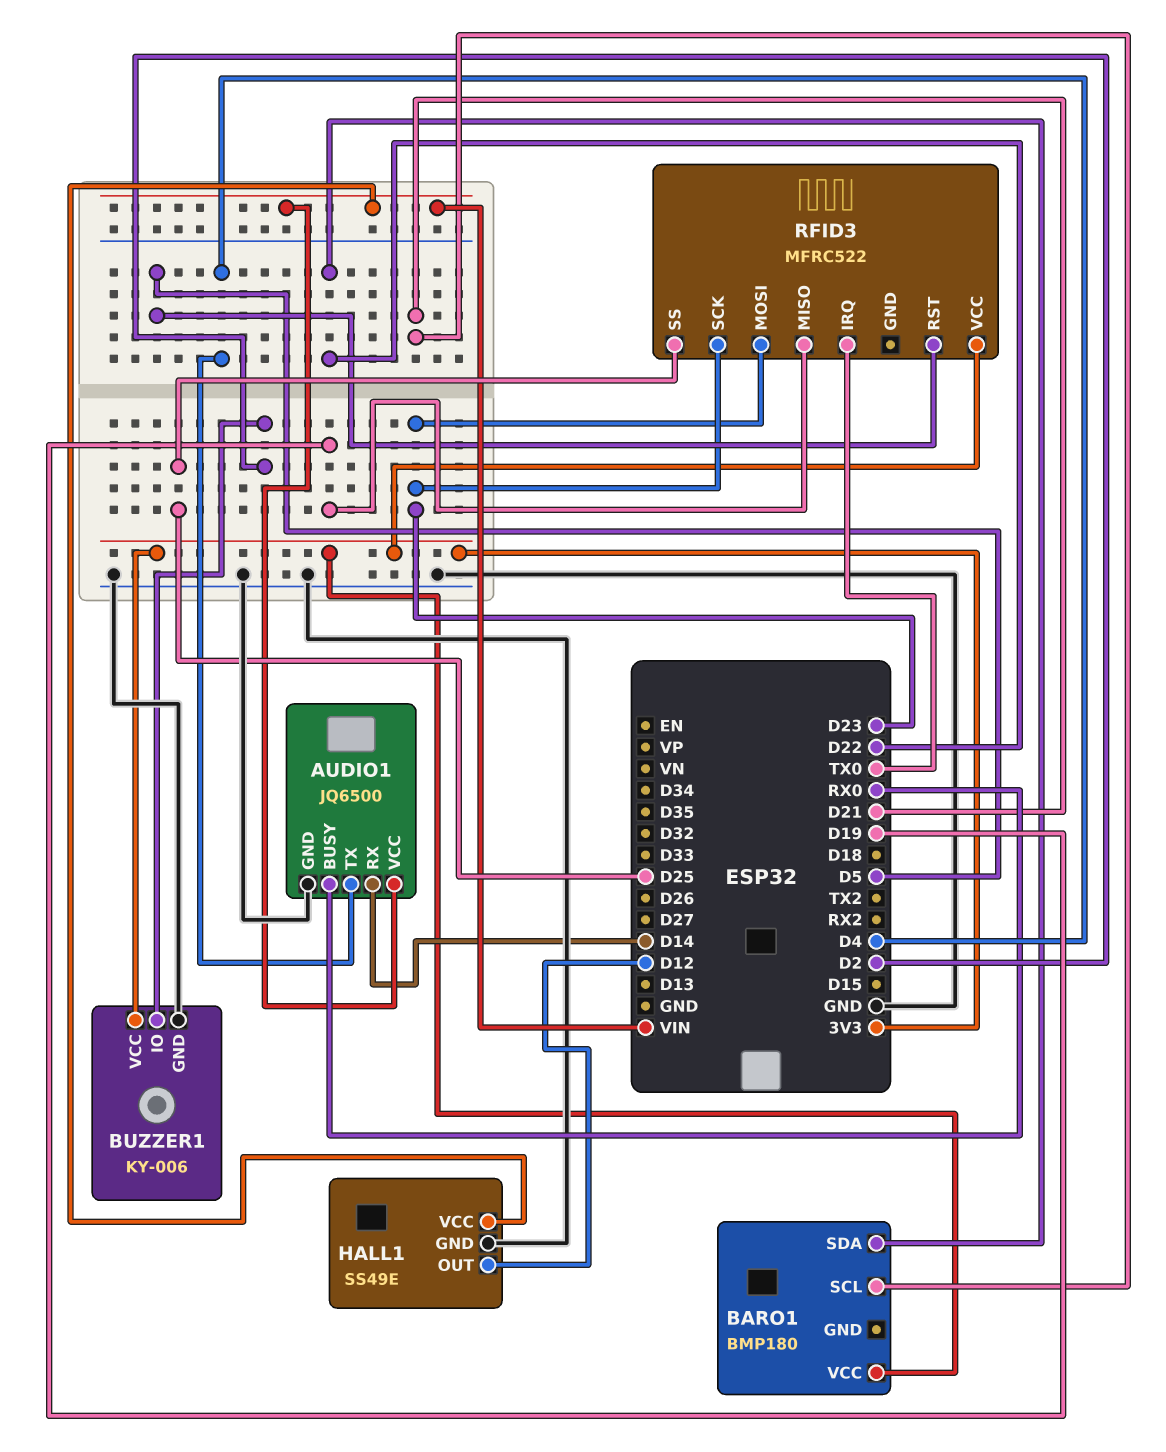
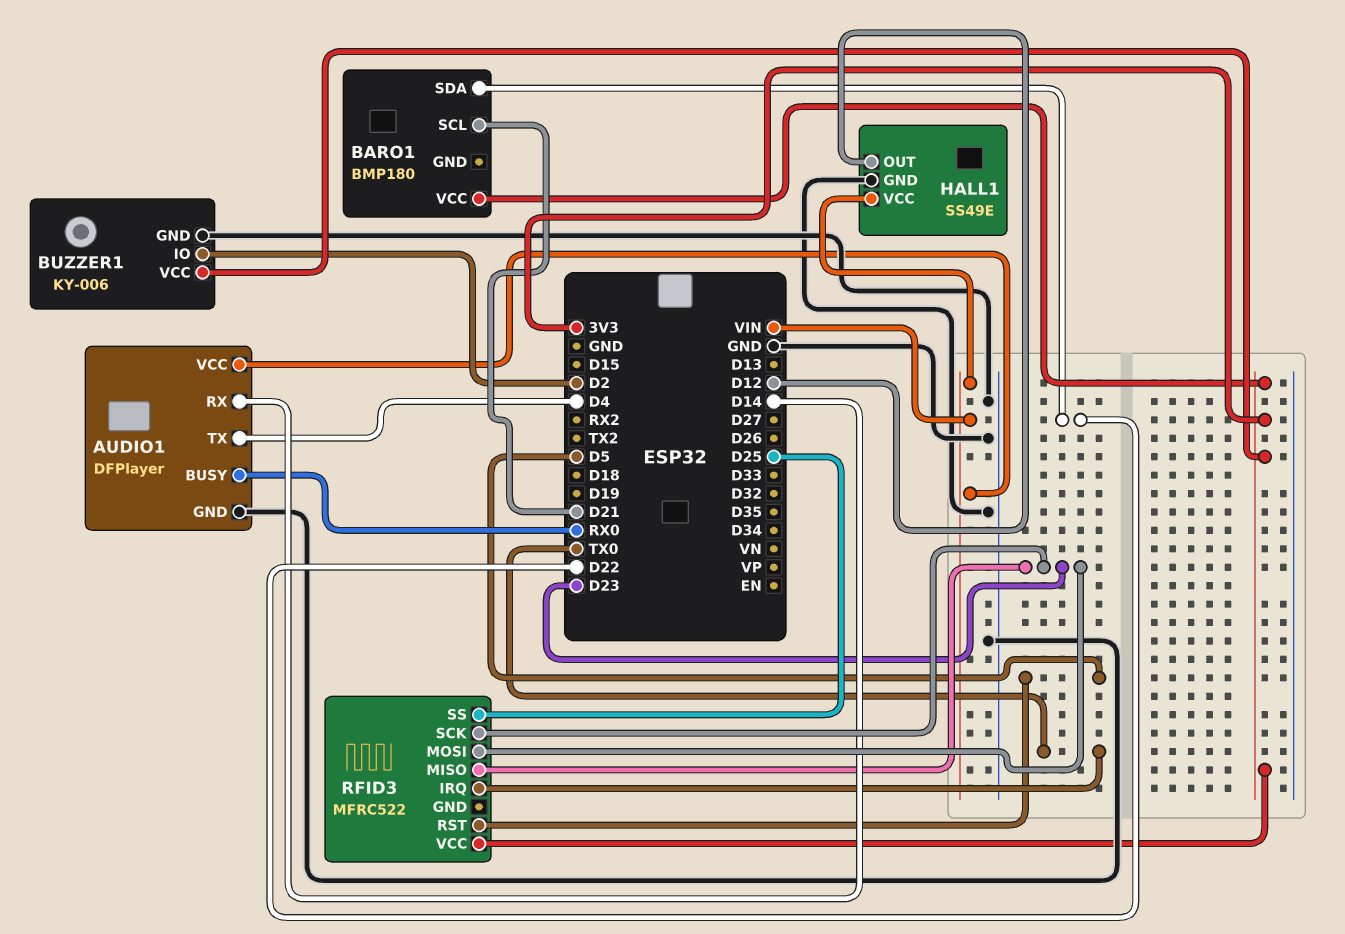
AUDIO1: JQ6500 -> DFPlayer
RFID3 pin MISO: D19 -> D23

